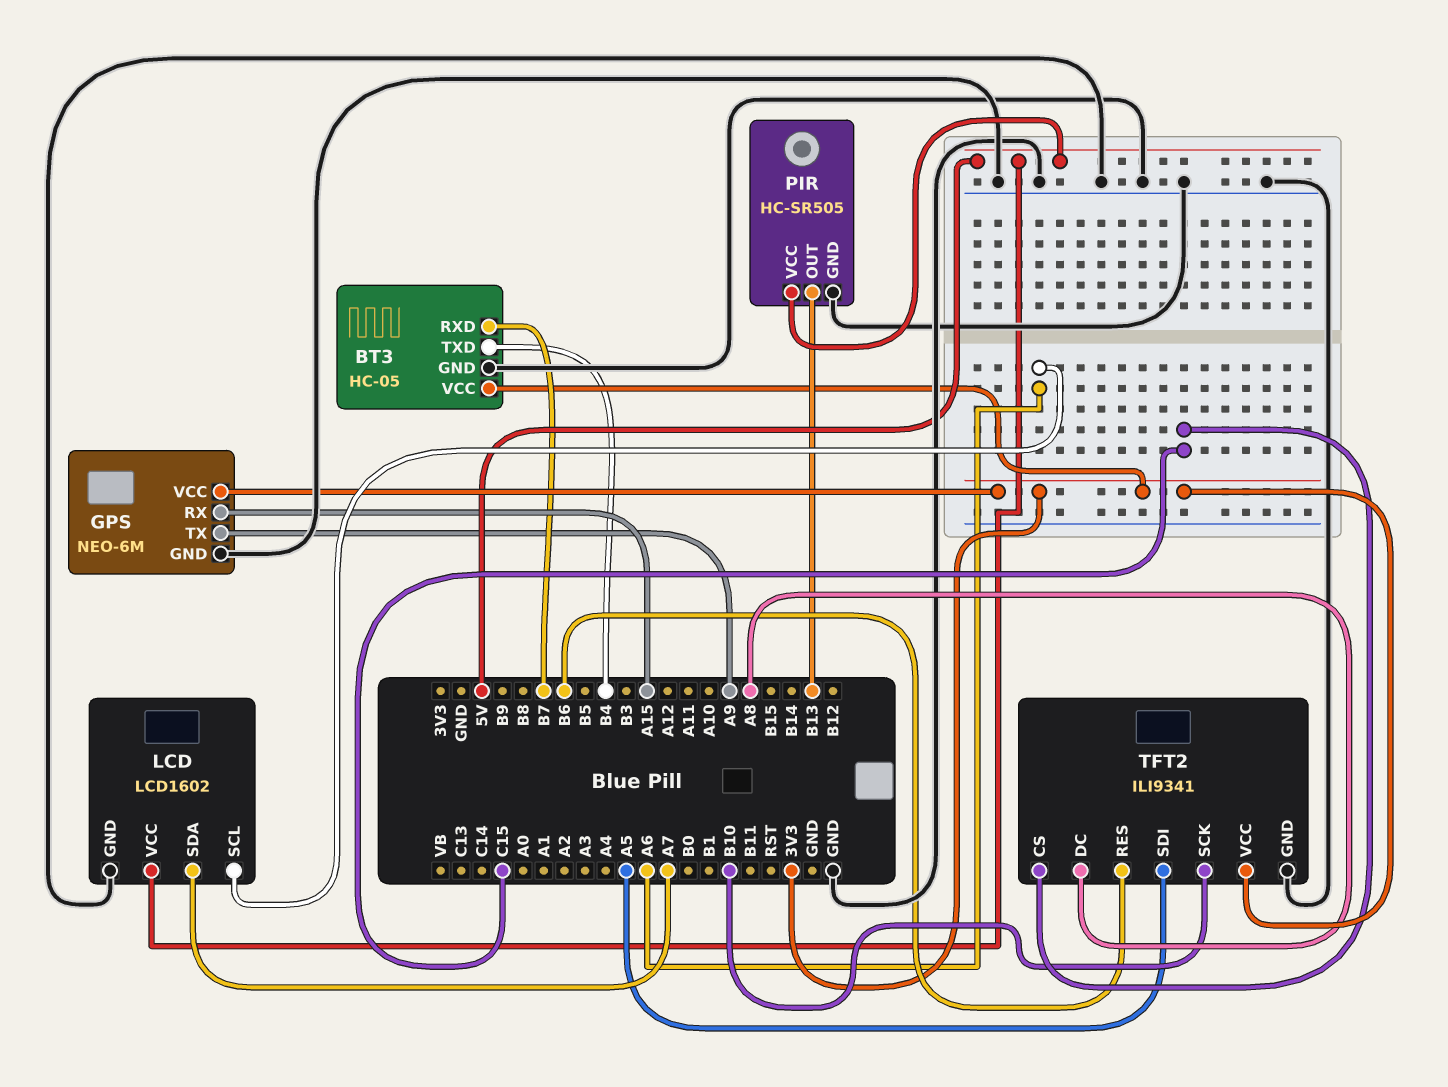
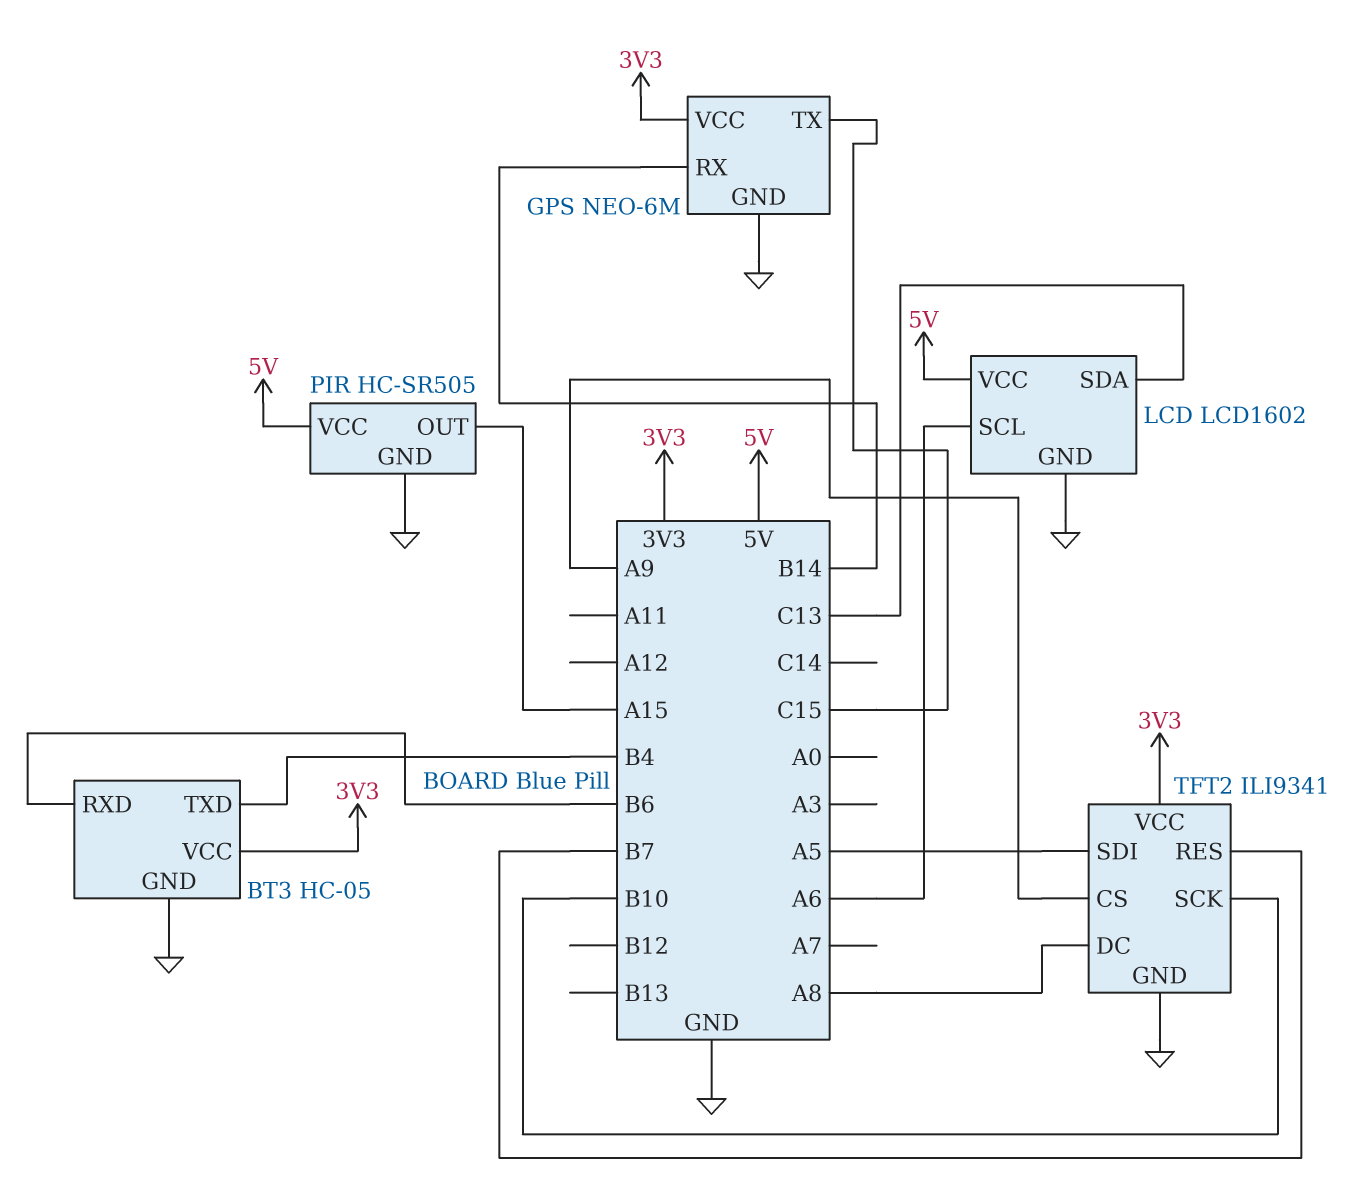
BT3 pin RXD: B7 -> B6
GPS pin RX: A15 -> B14
GPS pin TX: A9 -> C15
LCD pin SDA: A7 -> C13
PIR pin OUT: B13 -> A15
TFT2 pin CS: C15 -> A9
TFT2 pin RES: B6 -> B7

